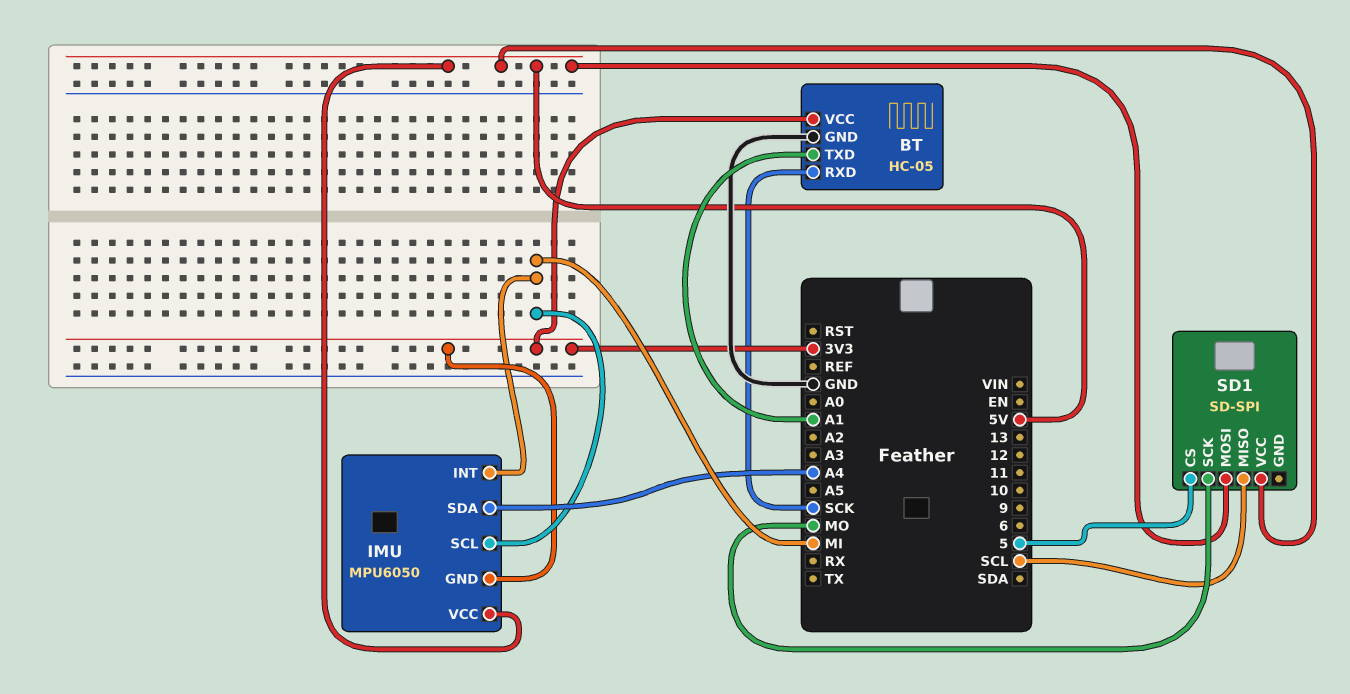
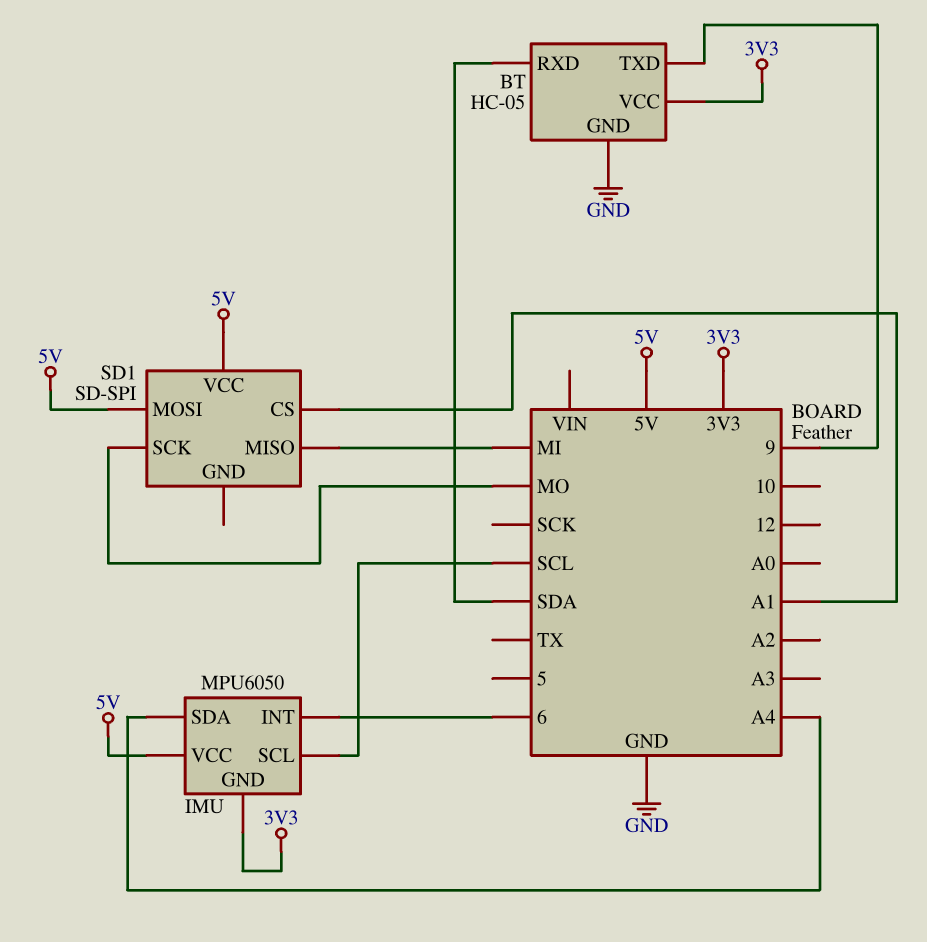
BT pin RXD: SCK -> SDA
BT pin TXD: A1 -> 9
IMU pin INT: MI -> 6
IMU pin SCL: MI -> SCL
SD1 pin CS: 5 -> A1
SD1 pin MISO: SCL -> MI

